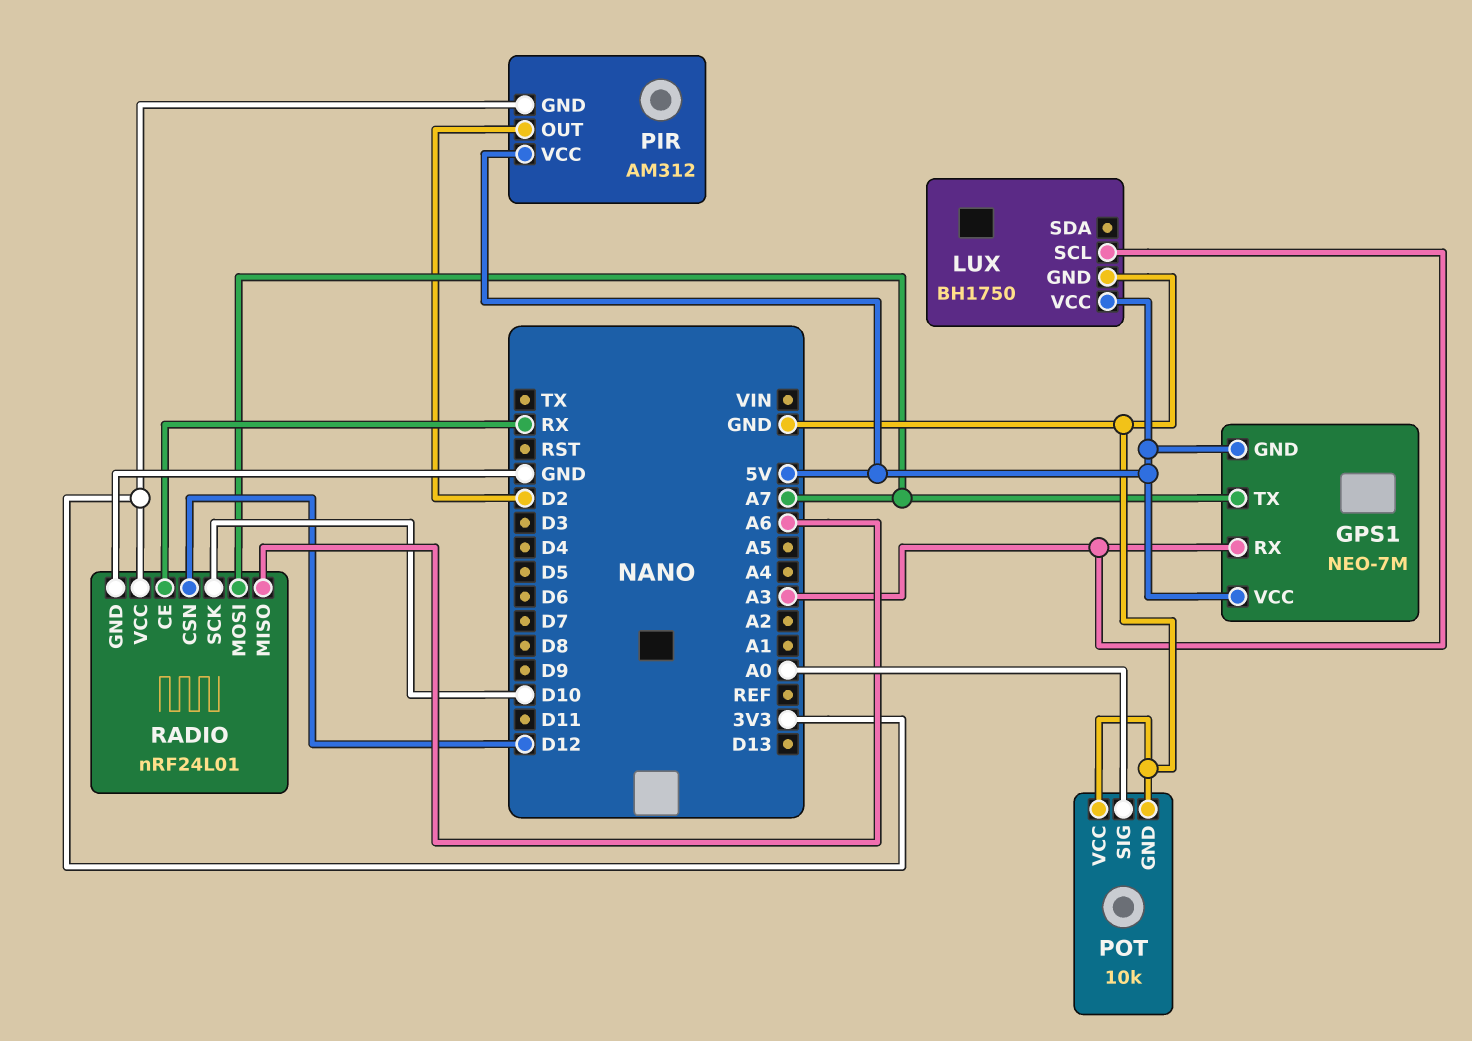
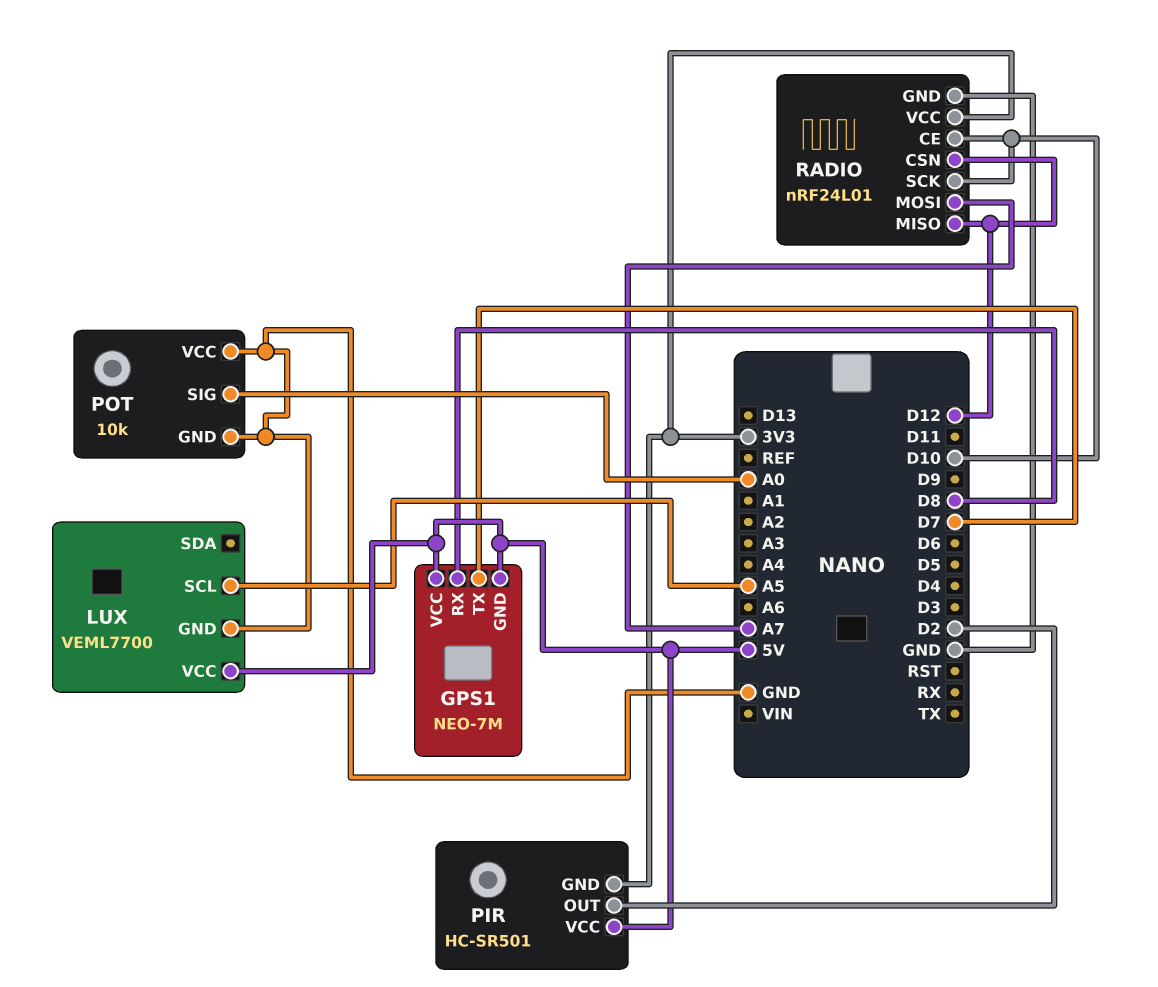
GPS1 pin RX: A3 -> D8
GPS1 pin TX: A7 -> D7
LUX: BH1750 -> VEML7700
LUX pin SCL: A3 -> A5
PIR: AM312 -> HC-SR501
RADIO pin CE: RX -> D10
RADIO pin MISO: A6 -> D12

